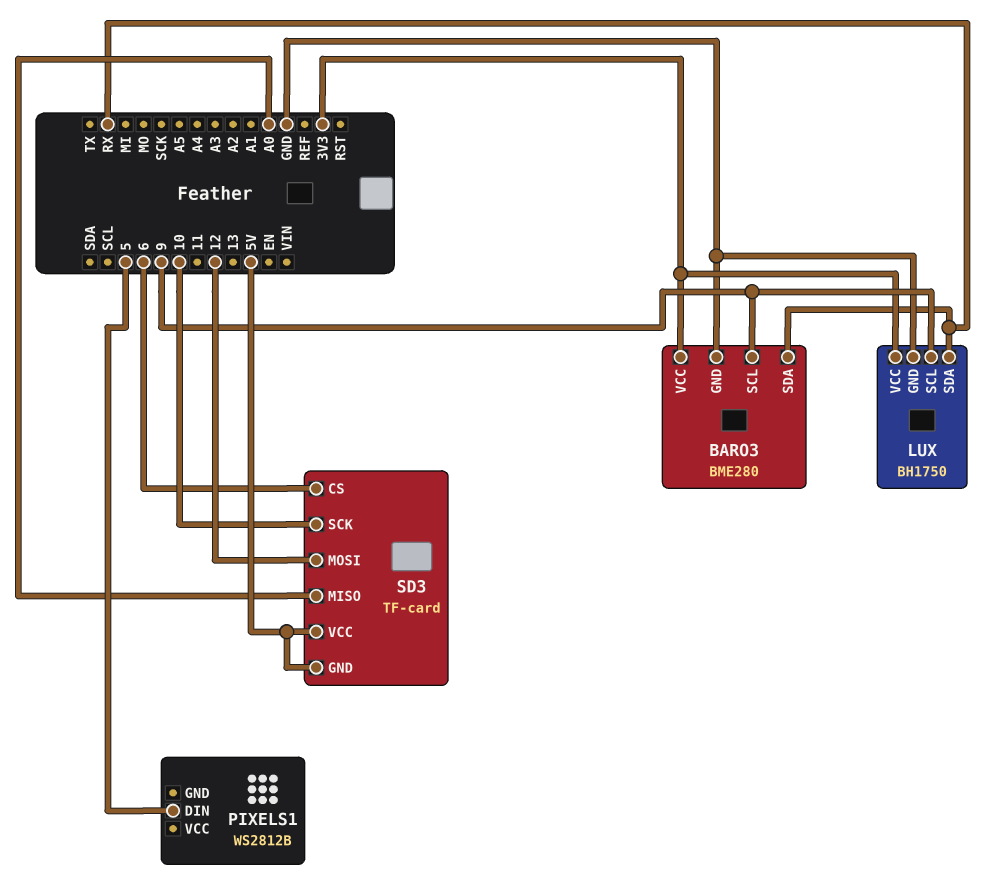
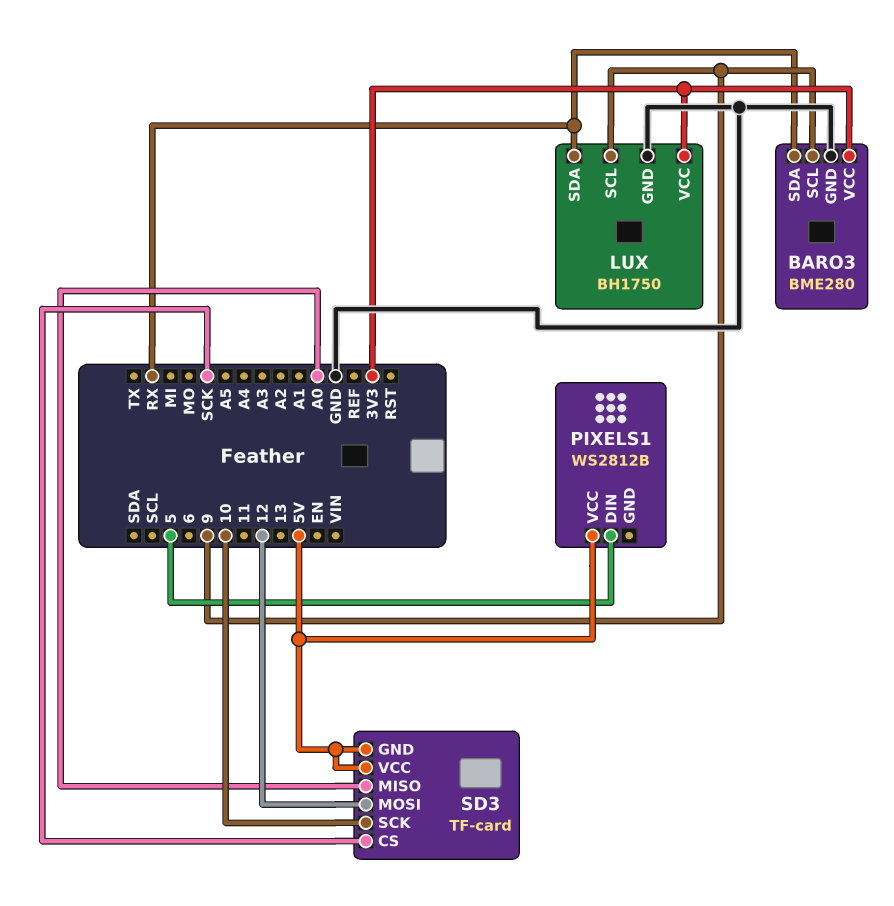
PIXELS1 pin VCC: none -> 5V
SD3 pin CS: 6 -> SCK

